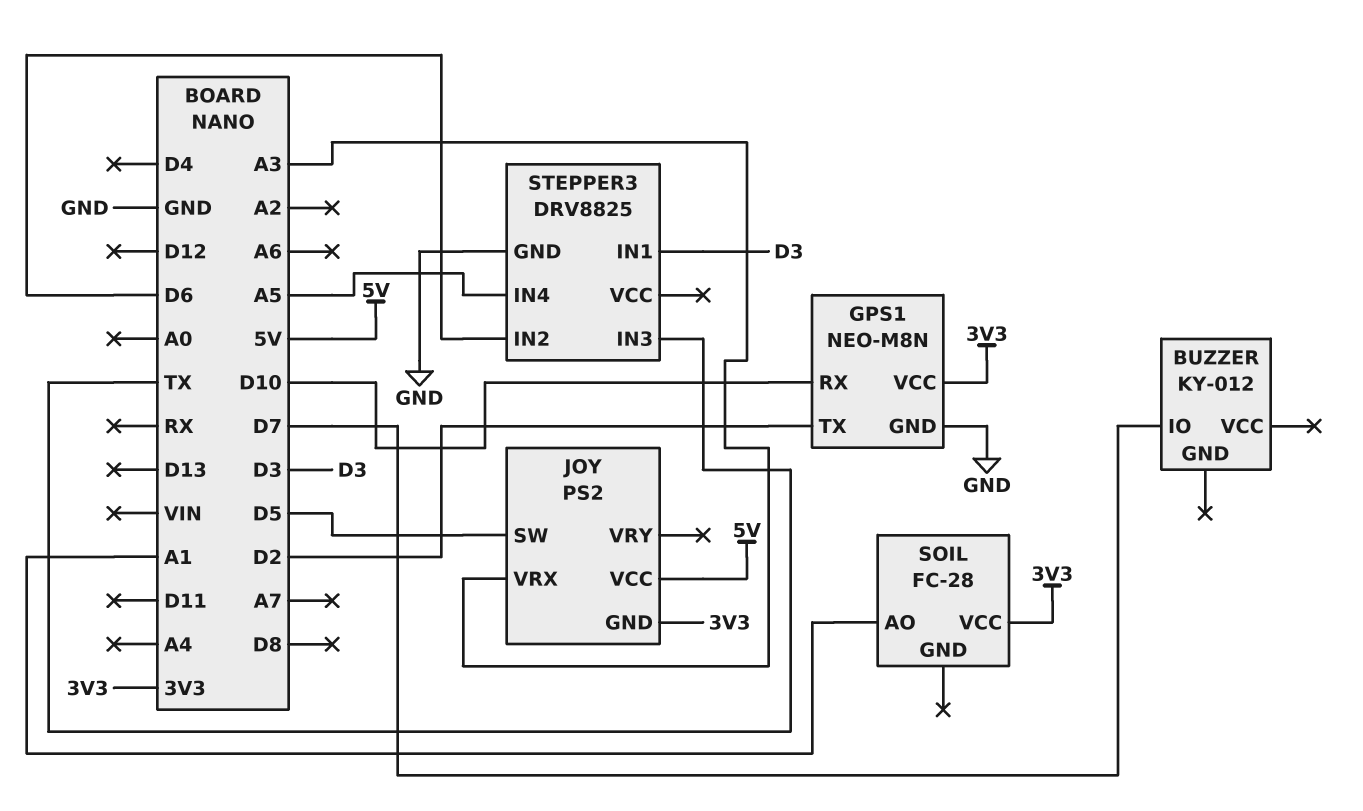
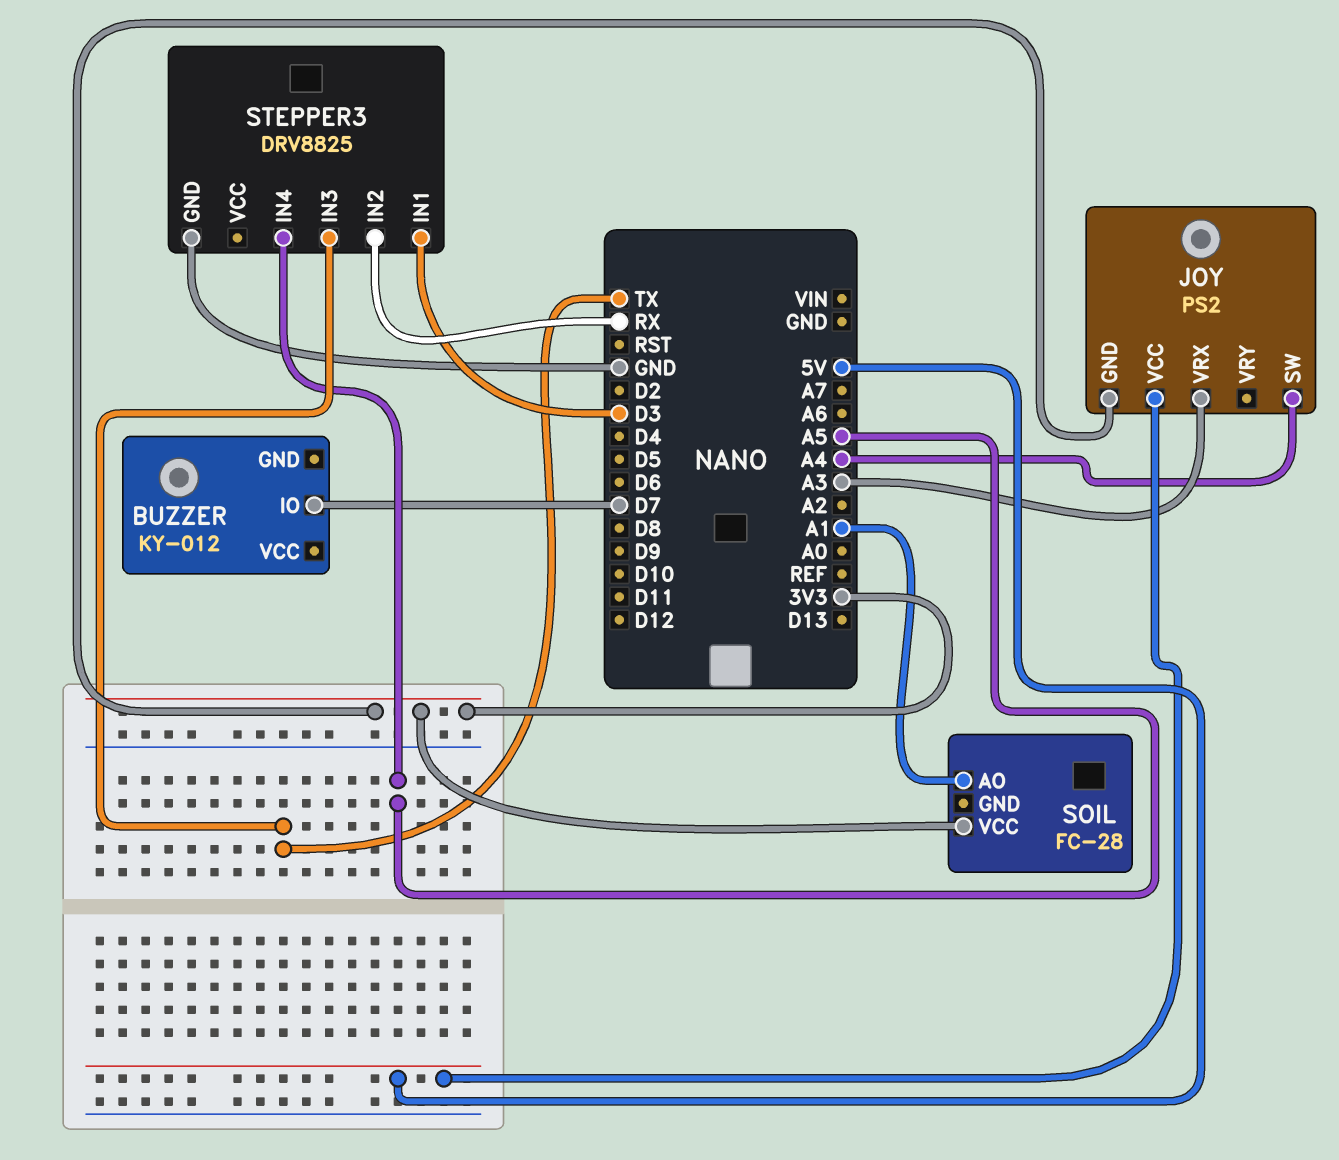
GPS1: NEO-M8N -> none
GPS1 pin GND: GND -> none
GPS1 pin RX: D10 -> none
GPS1 pin TX: D2 -> none
GPS1 pin VCC: 3V3 -> none
JOY pin SW: D5 -> A4
STEPPER3 pin IN2: D6 -> RX

